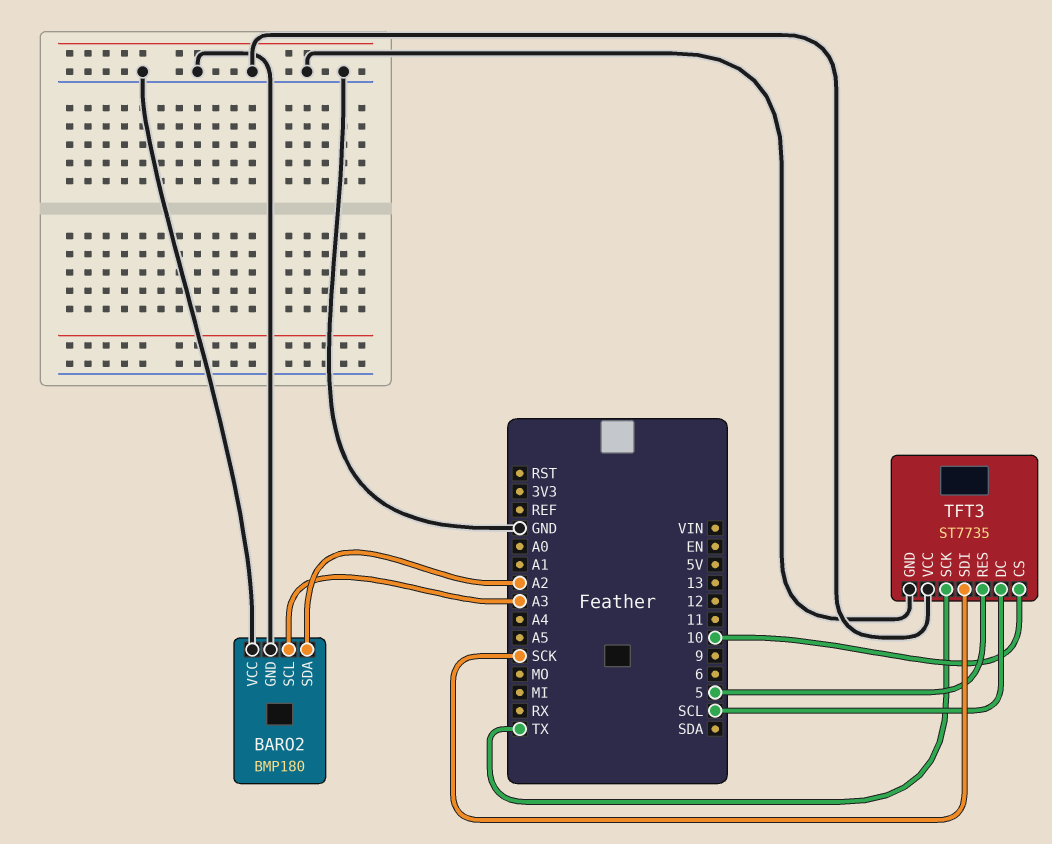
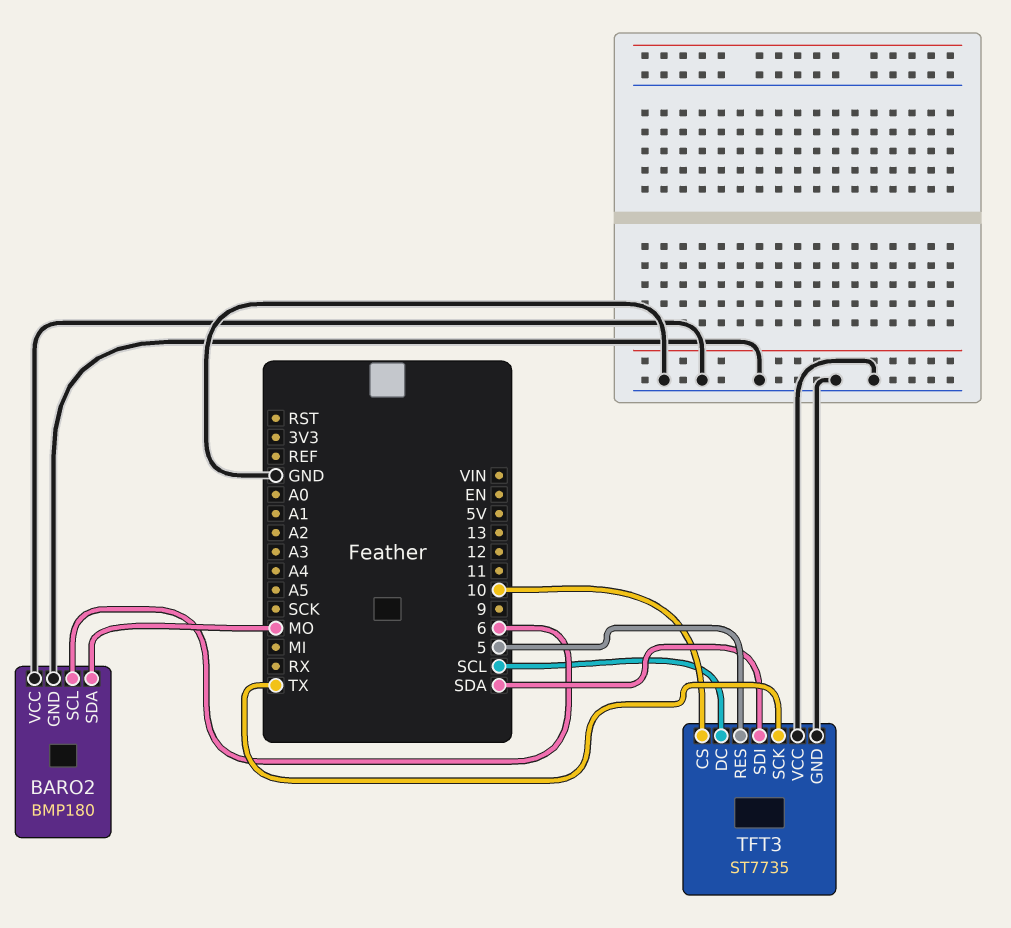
BARO2 pin SCL: A3 -> 6
BARO2 pin SDA: A2 -> MO
TFT3 pin SDI: SCK -> SDA

